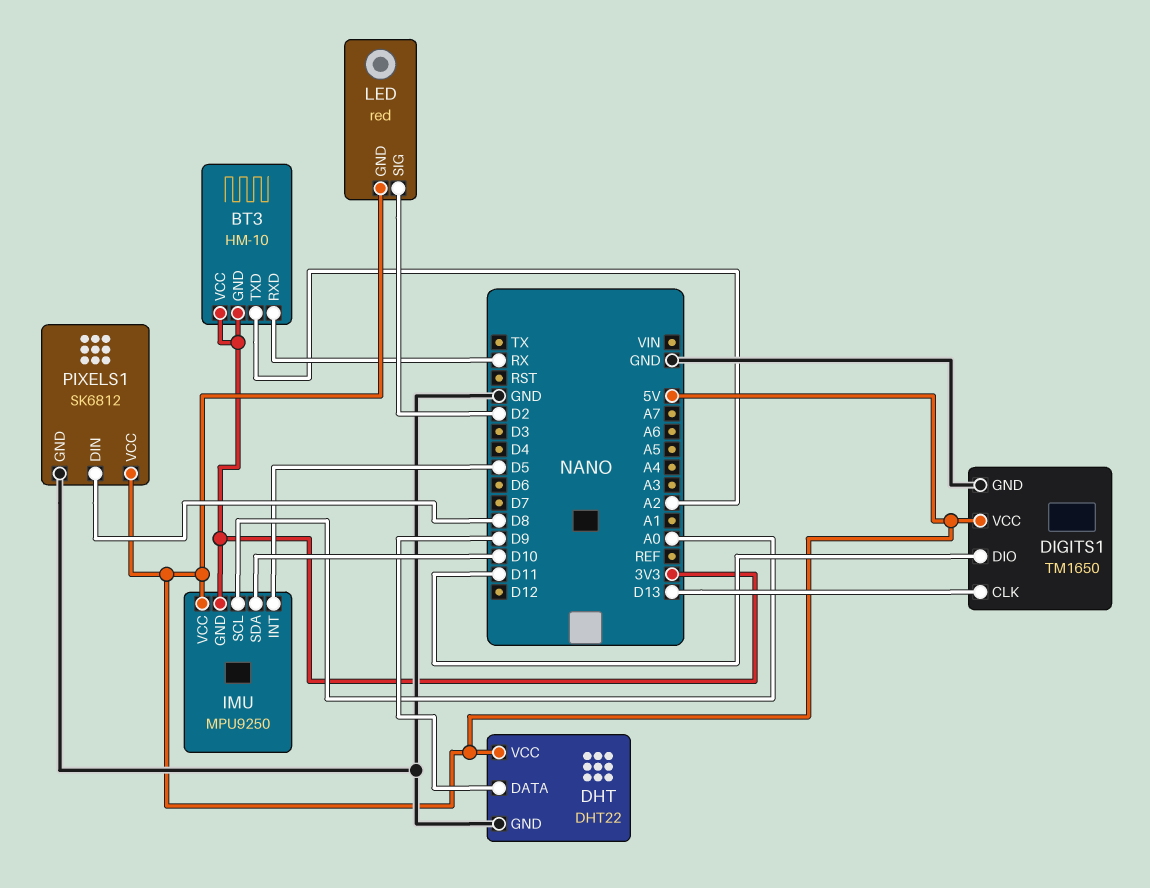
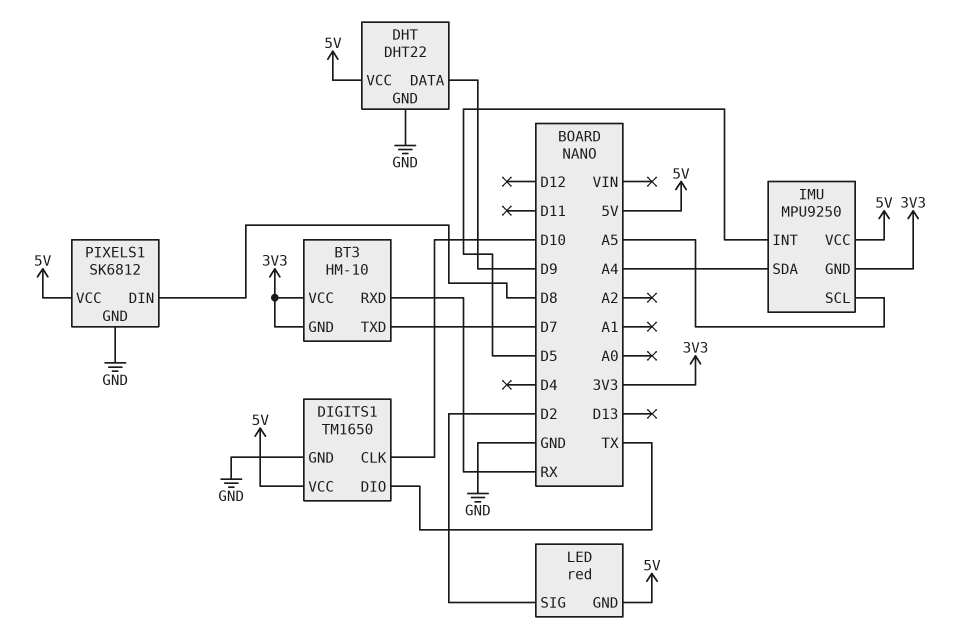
BT3 pin TXD: A2 -> D7
DIGITS1 pin CLK: D13 -> D10
DIGITS1 pin DIO: D11 -> TX
IMU pin SCL: A0 -> A5
IMU pin SDA: D10 -> A4

